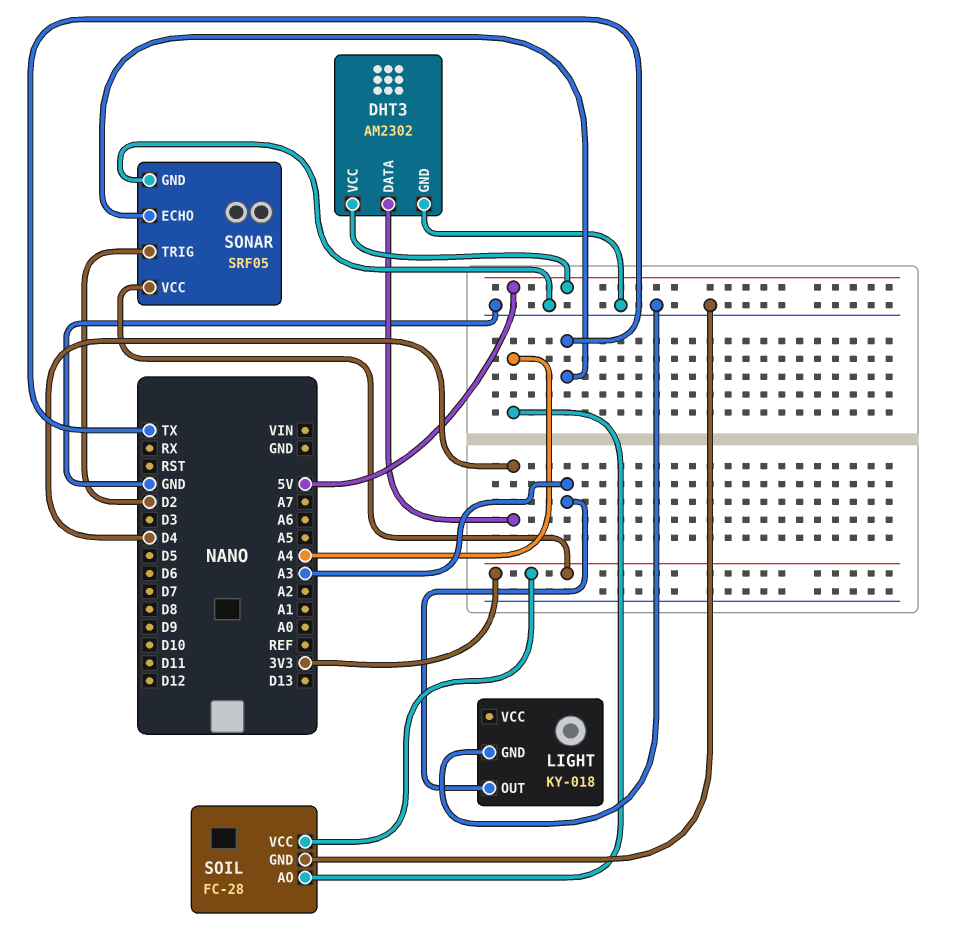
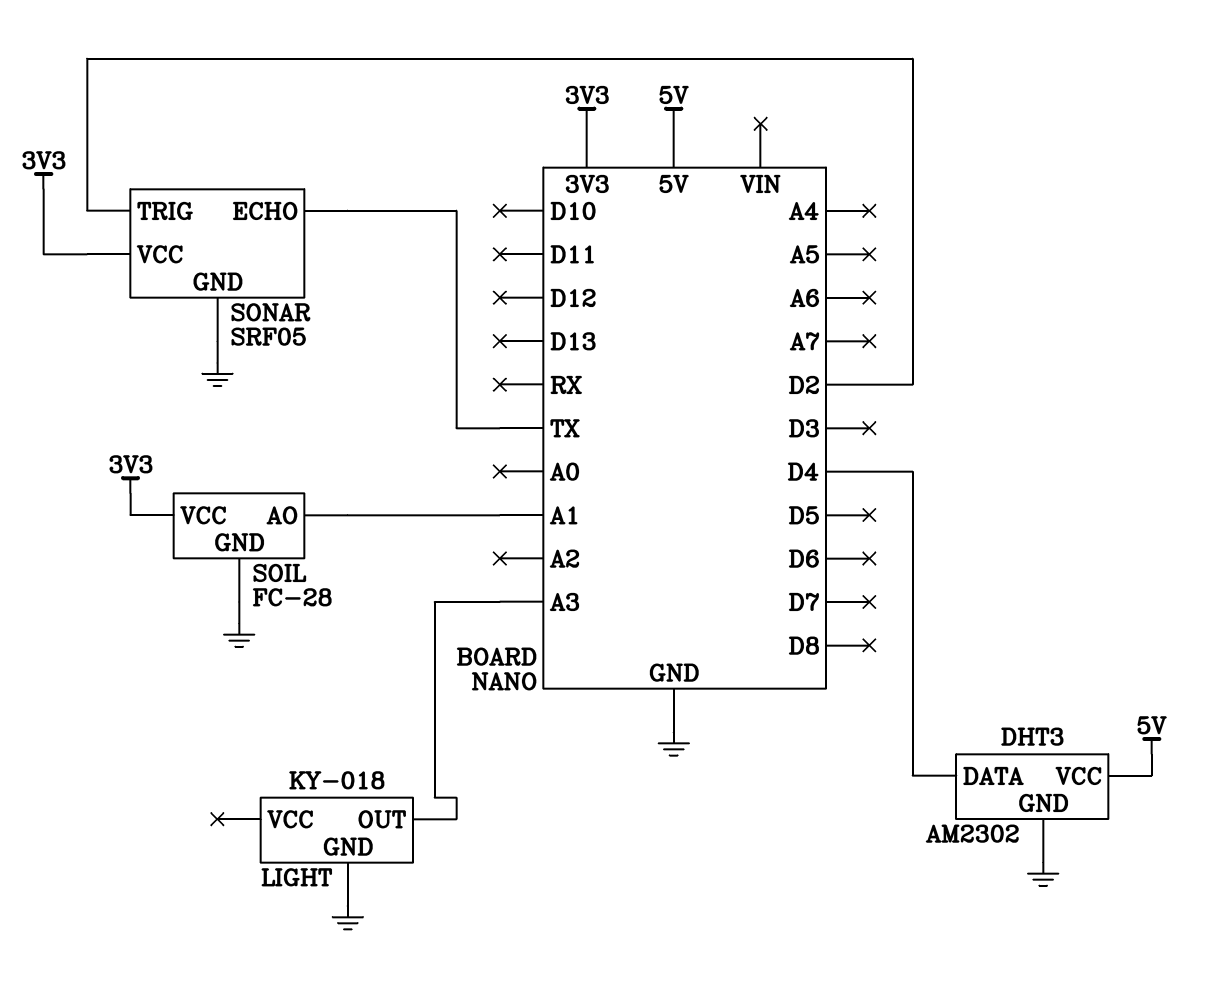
SOIL pin AO: A4 -> A1

